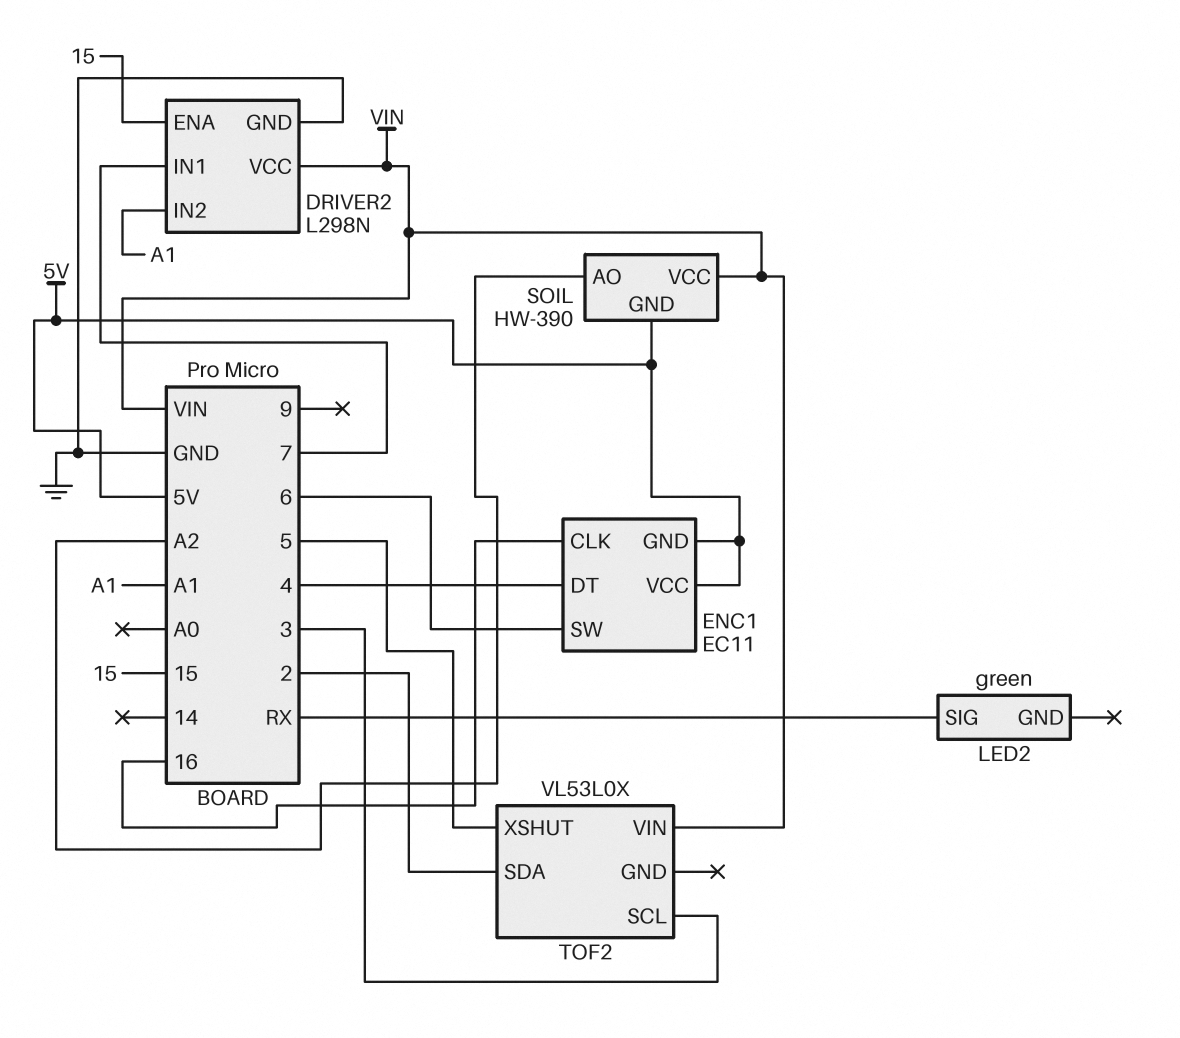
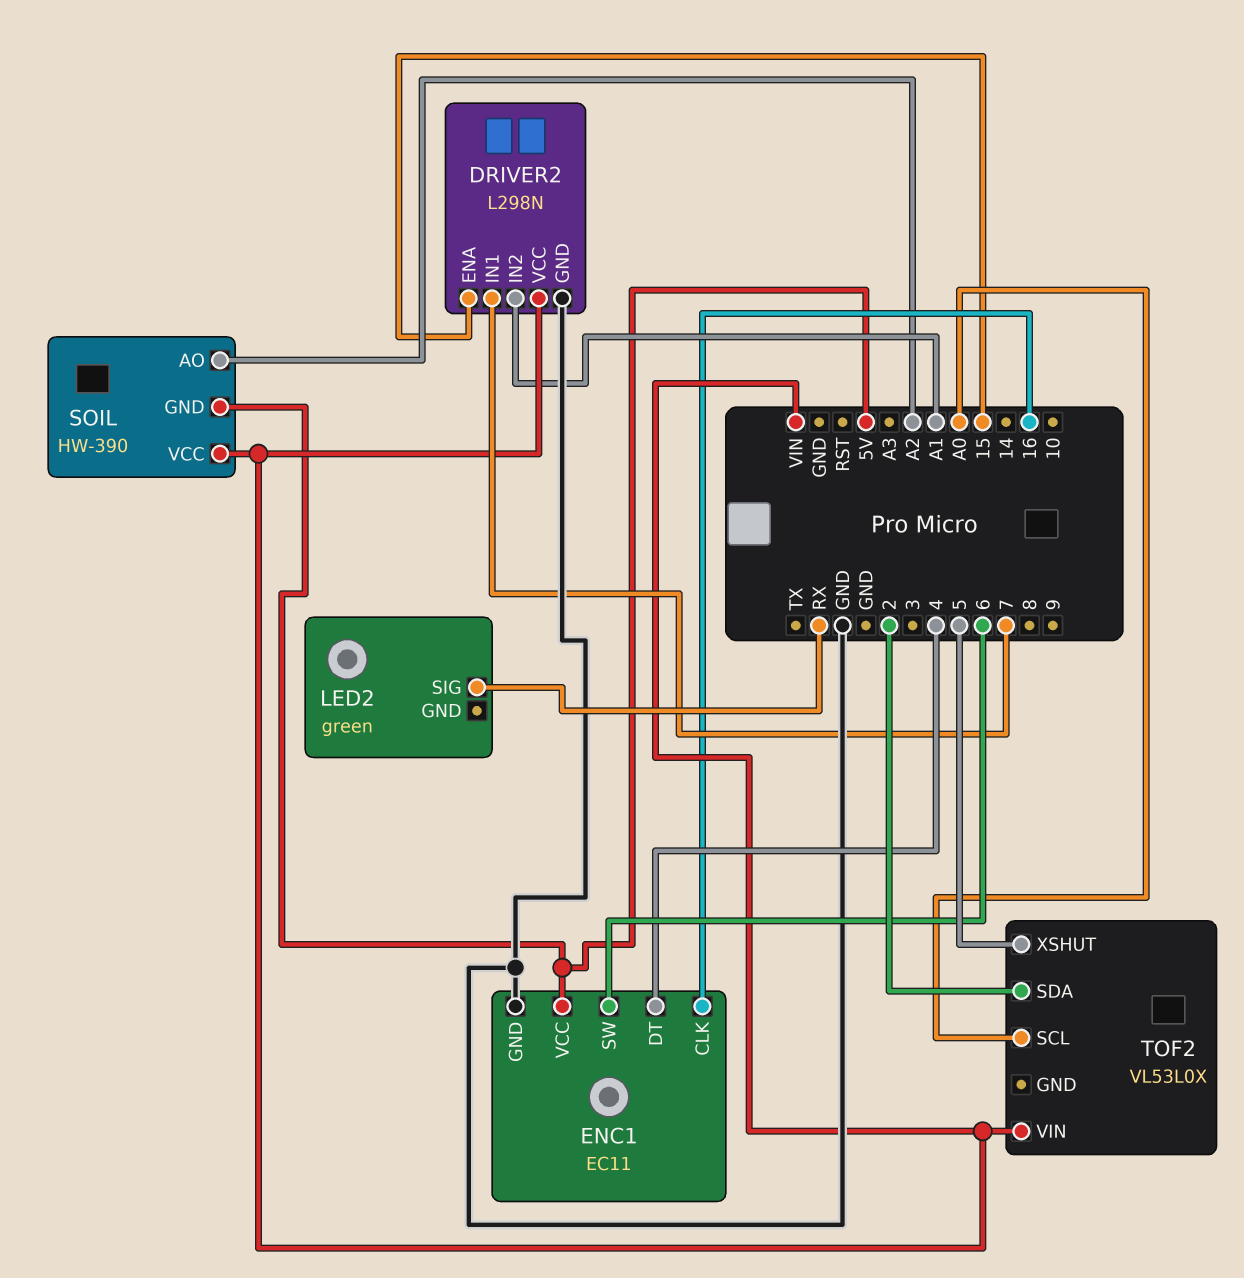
ENC1 pin GND: 5V -> GND
TOF2 pin SCL: 3 -> A0

